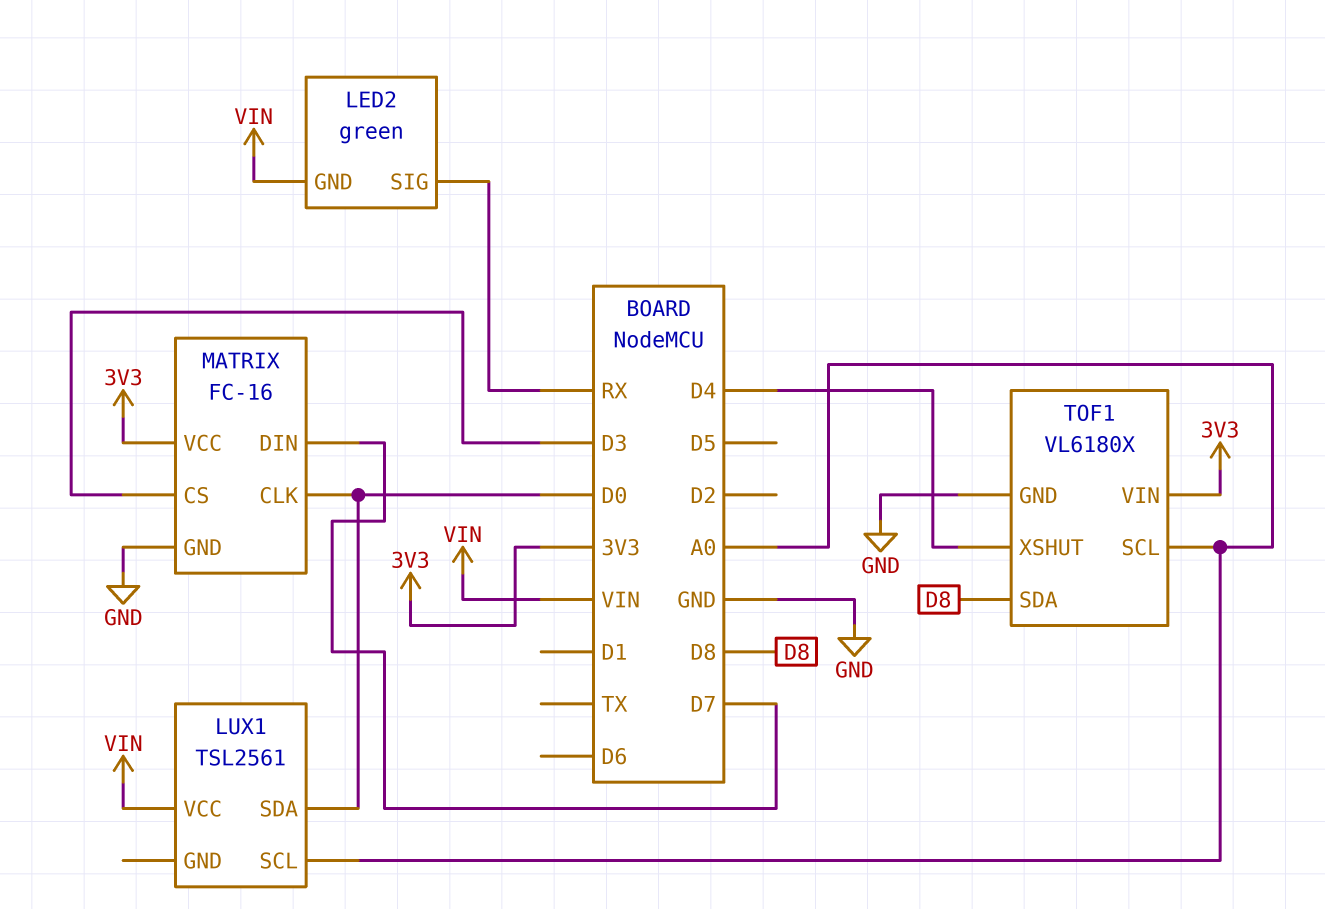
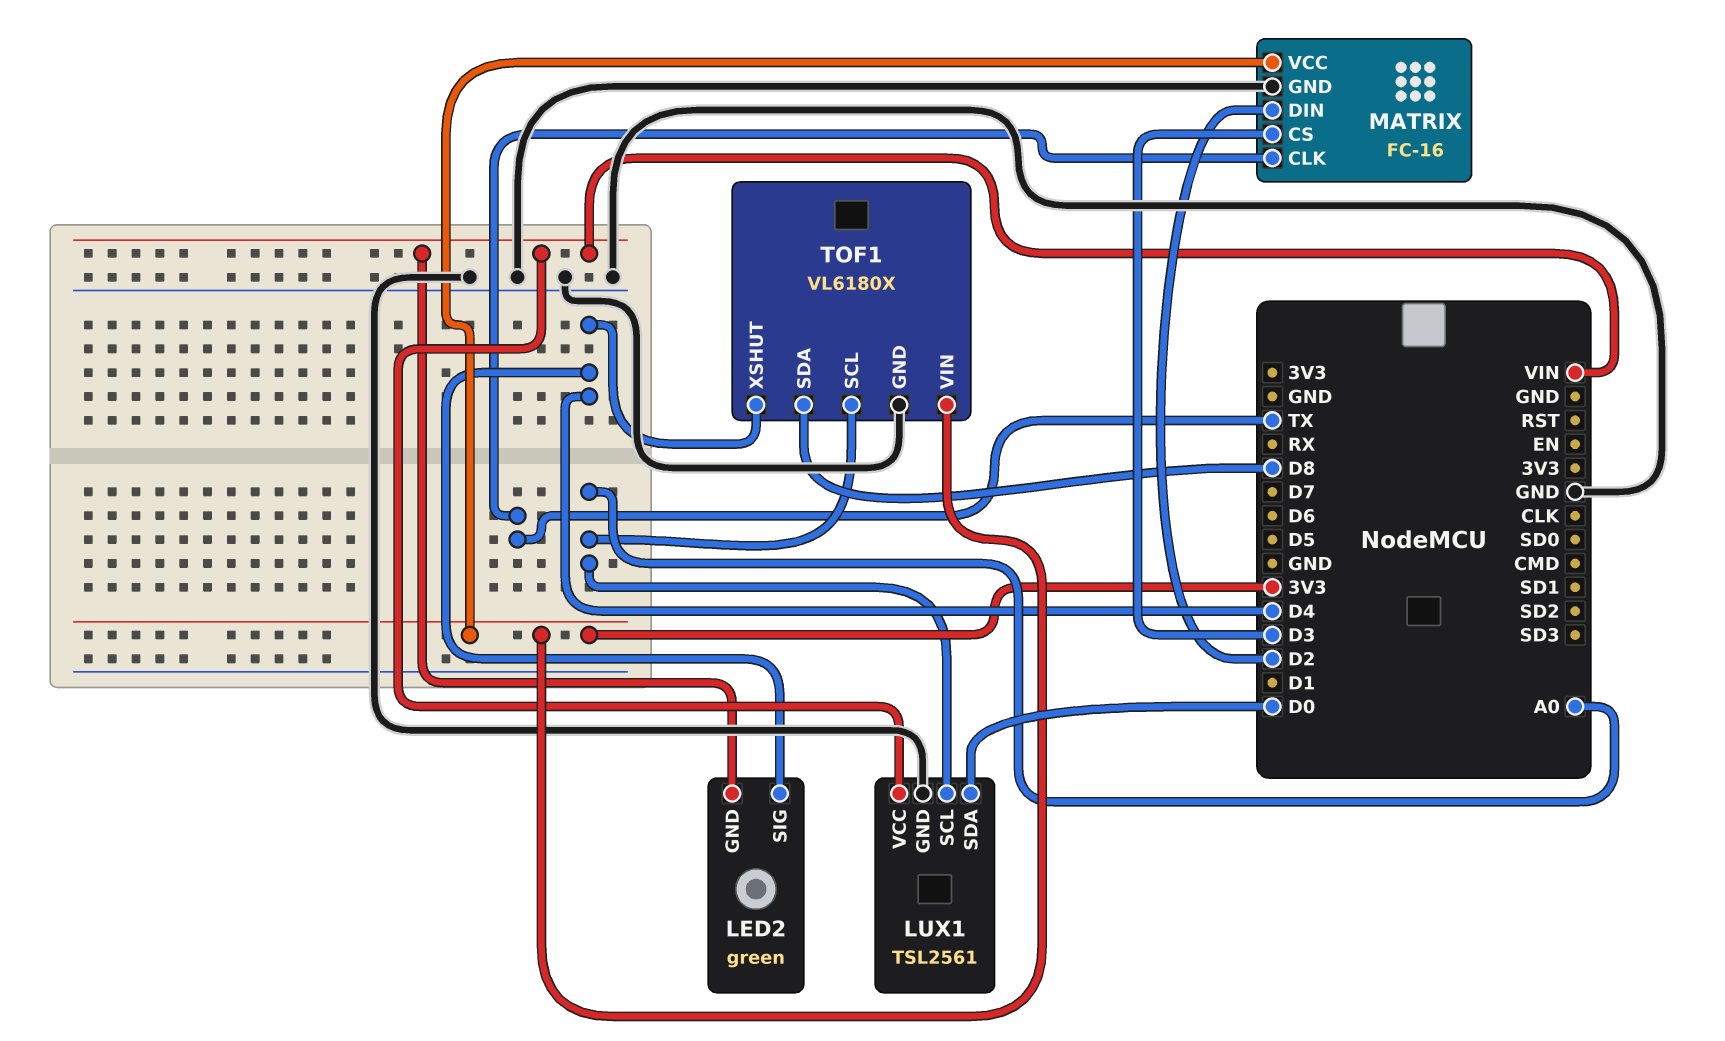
LED2 pin SIG: RX -> D4
LUX1 pin GND: none -> GND
MATRIX pin CLK: D0 -> TX
MATRIX pin DIN: D7 -> D2

